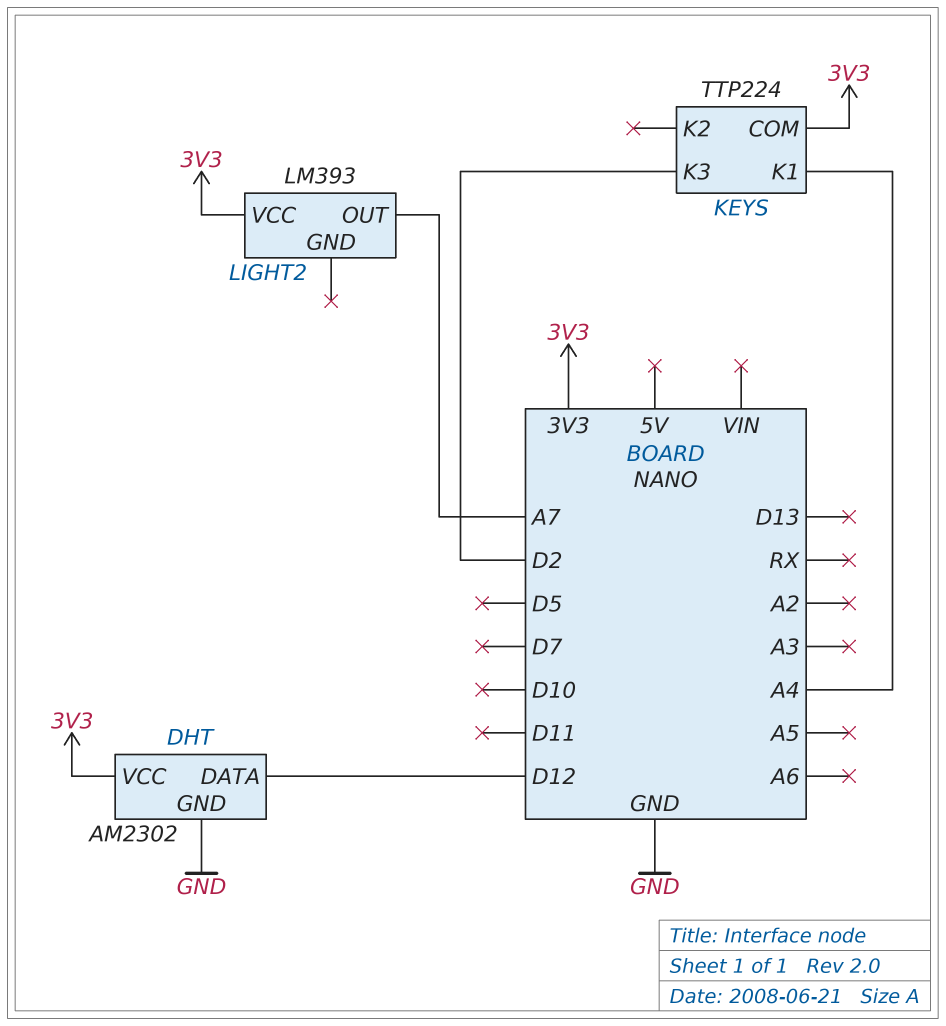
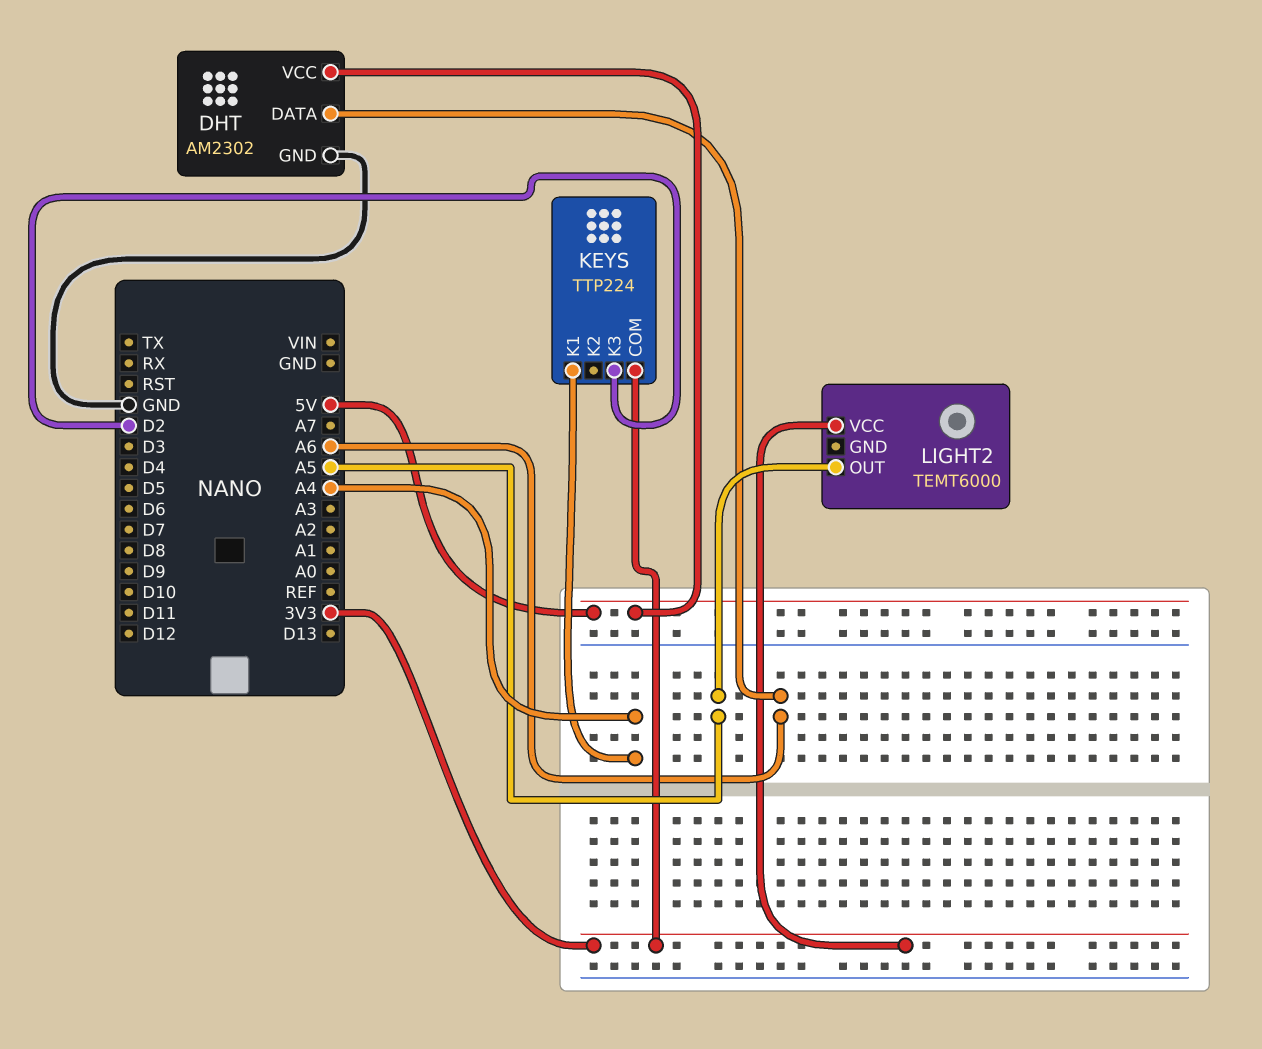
DHT pin DATA: D12 -> A6
DHT pin VCC: 3V3 -> 5V
LIGHT2: LM393 -> TEMT6000
LIGHT2 pin OUT: A7 -> A5

